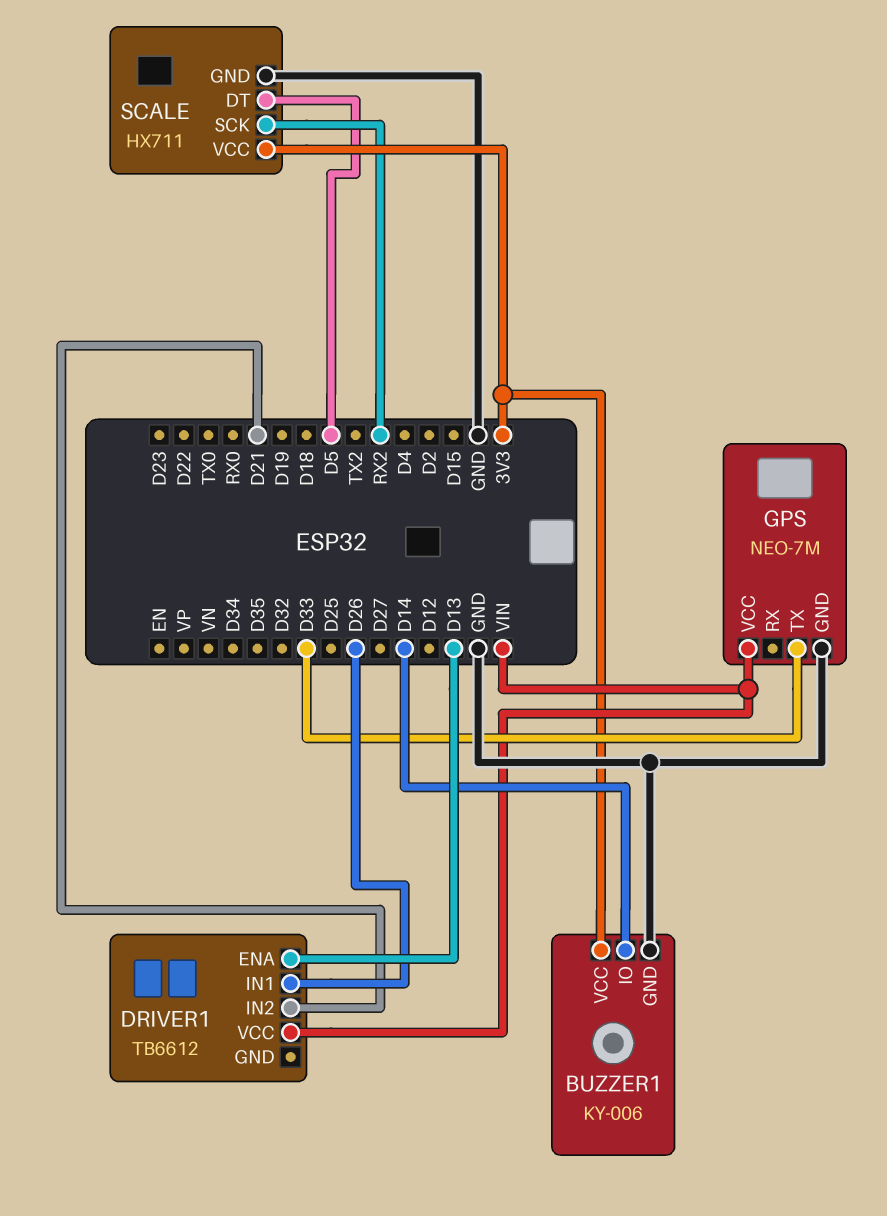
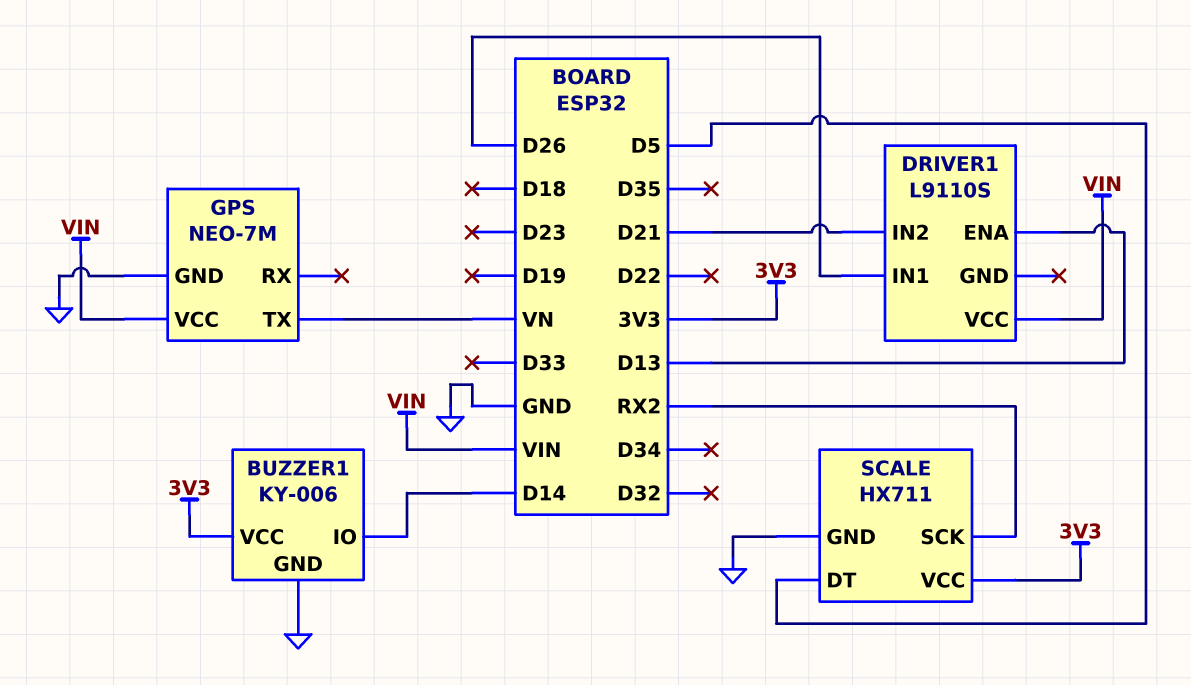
DRIVER1: TB6612 -> L9110S
GPS pin TX: D33 -> VN

